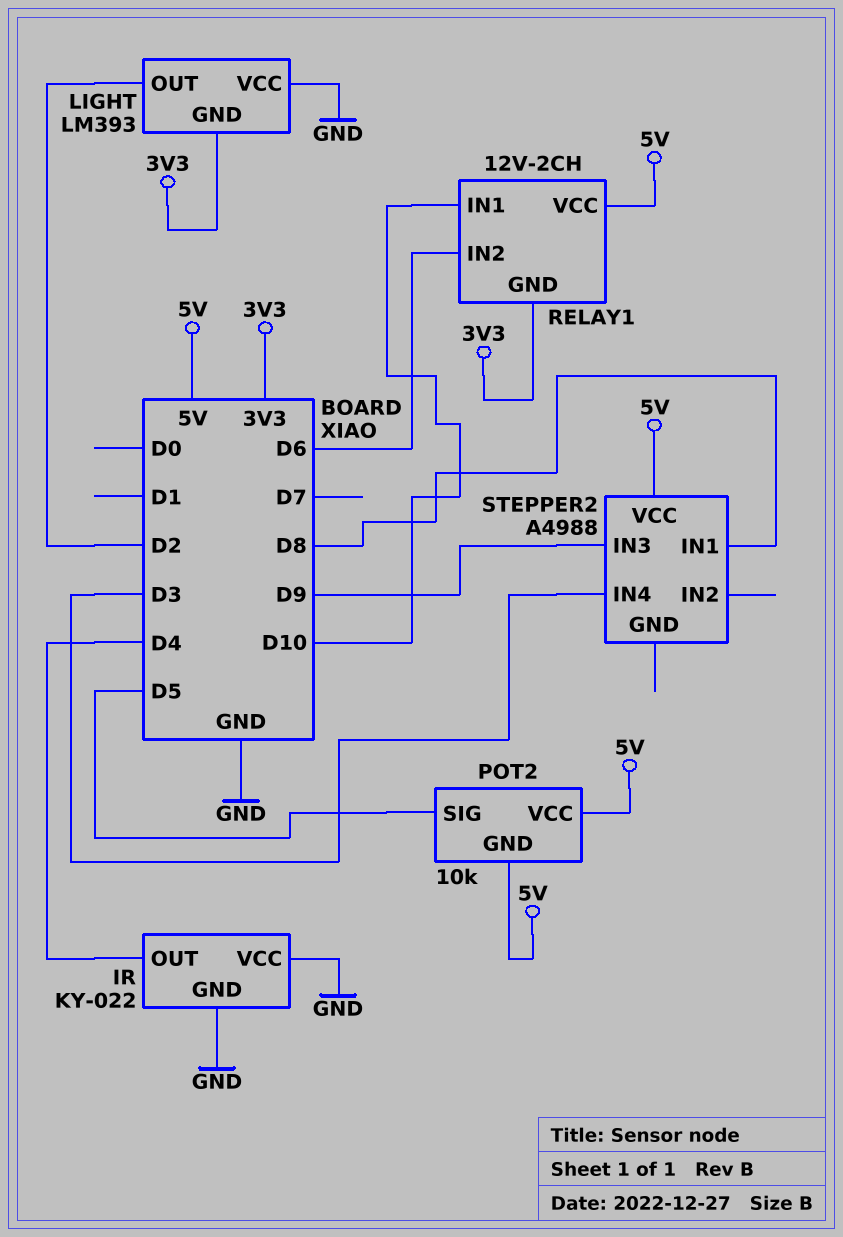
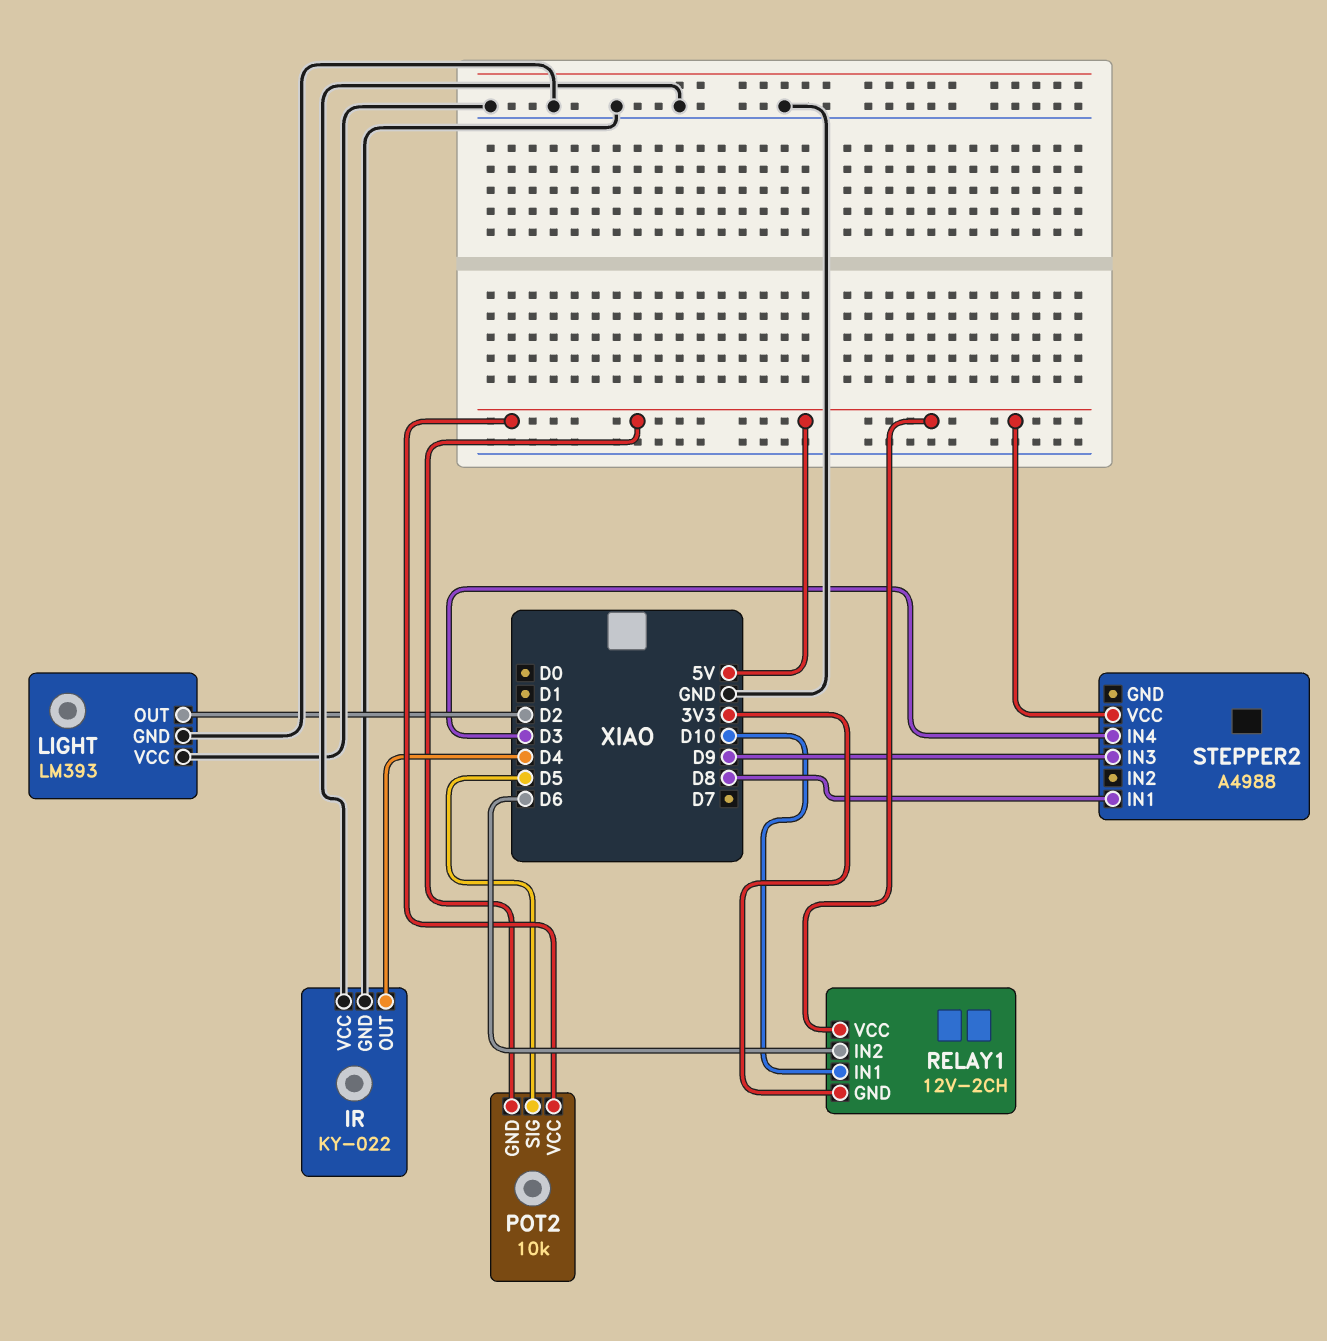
LIGHT pin GND: 3V3 -> GND

